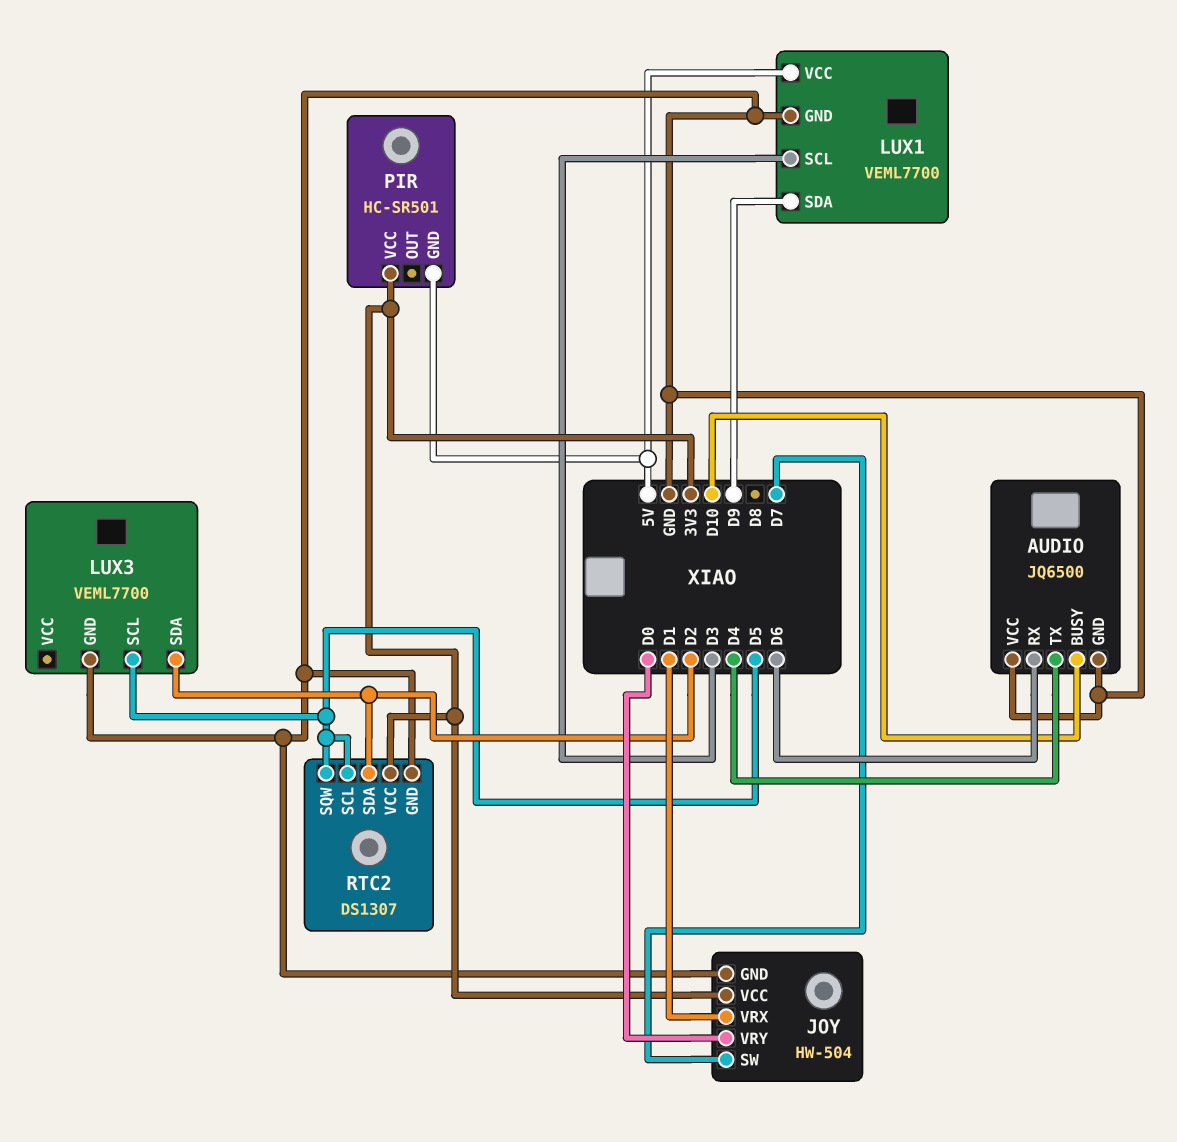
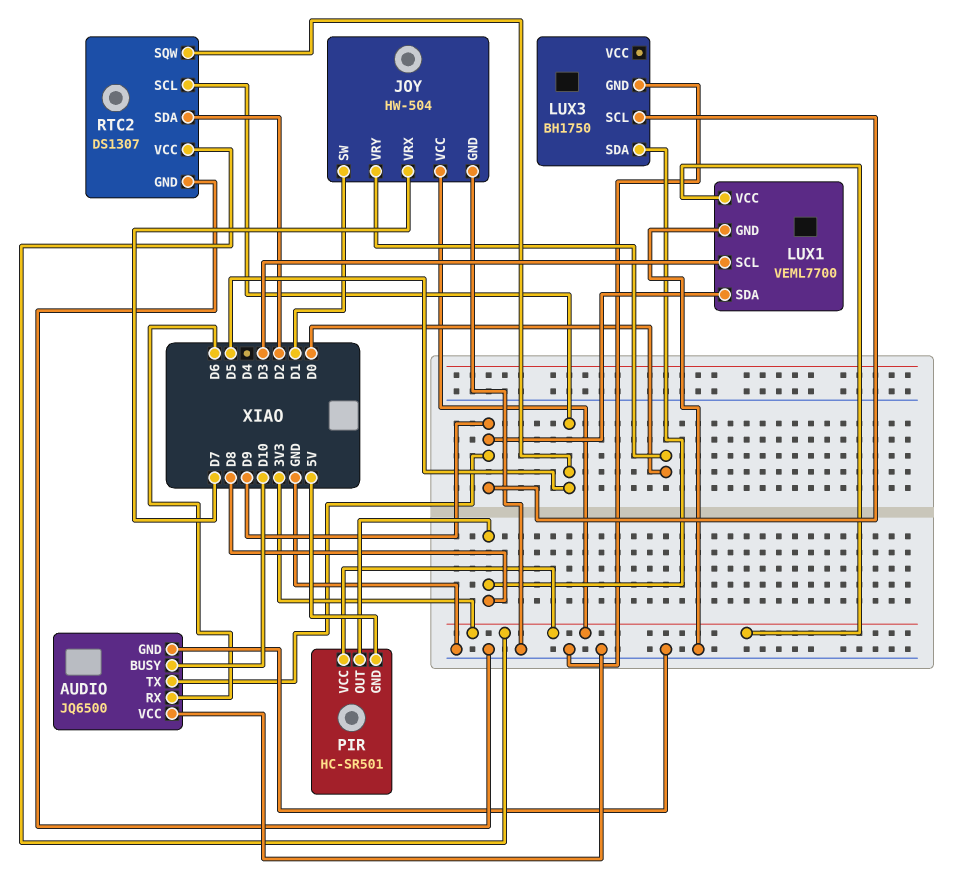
AUDIO pin TX: D4 -> D9
JOY pin SW: D7 -> D1
JOY pin VRX: D1 -> D7
LUX1 pin VCC: 5V -> 3V3
LUX3: VEML7700 -> BH1750
LUX3 pin SCL: D5 -> D9
LUX3 pin SDA: D2 -> D8
PIR pin OUT: none -> D8

